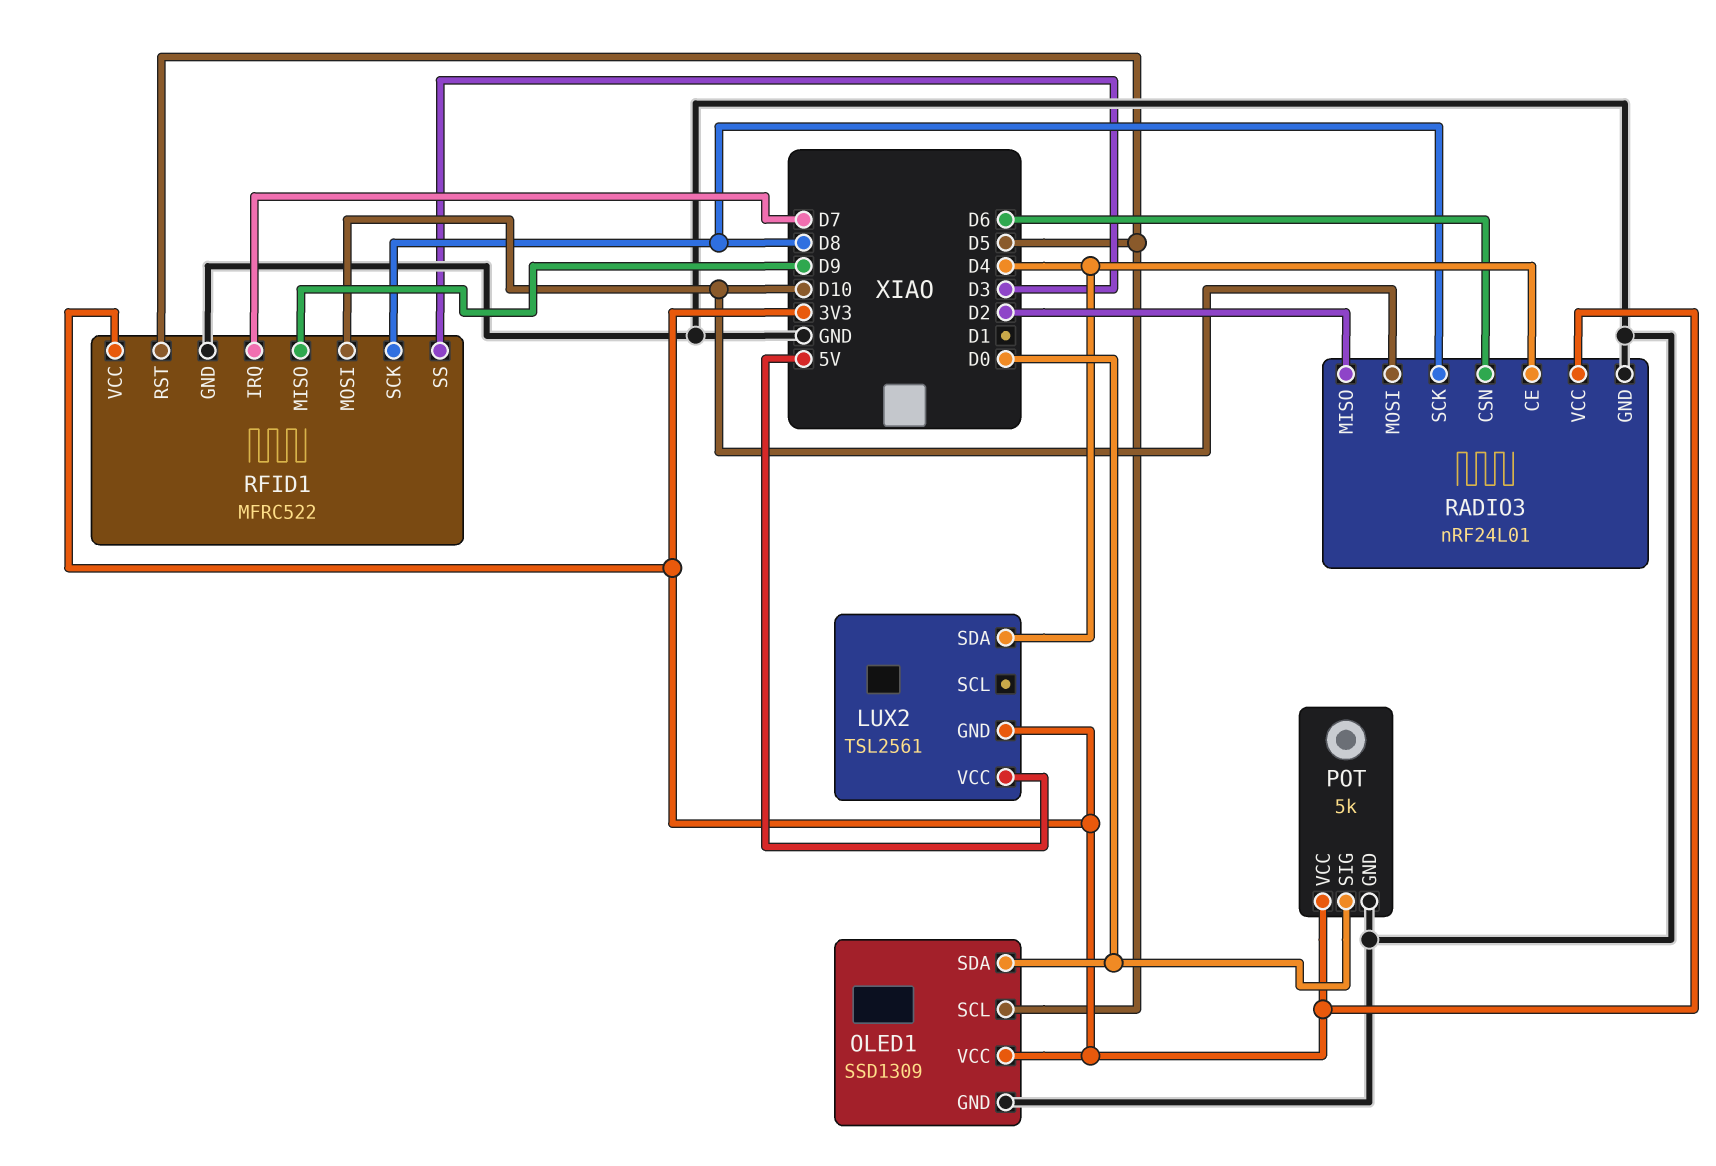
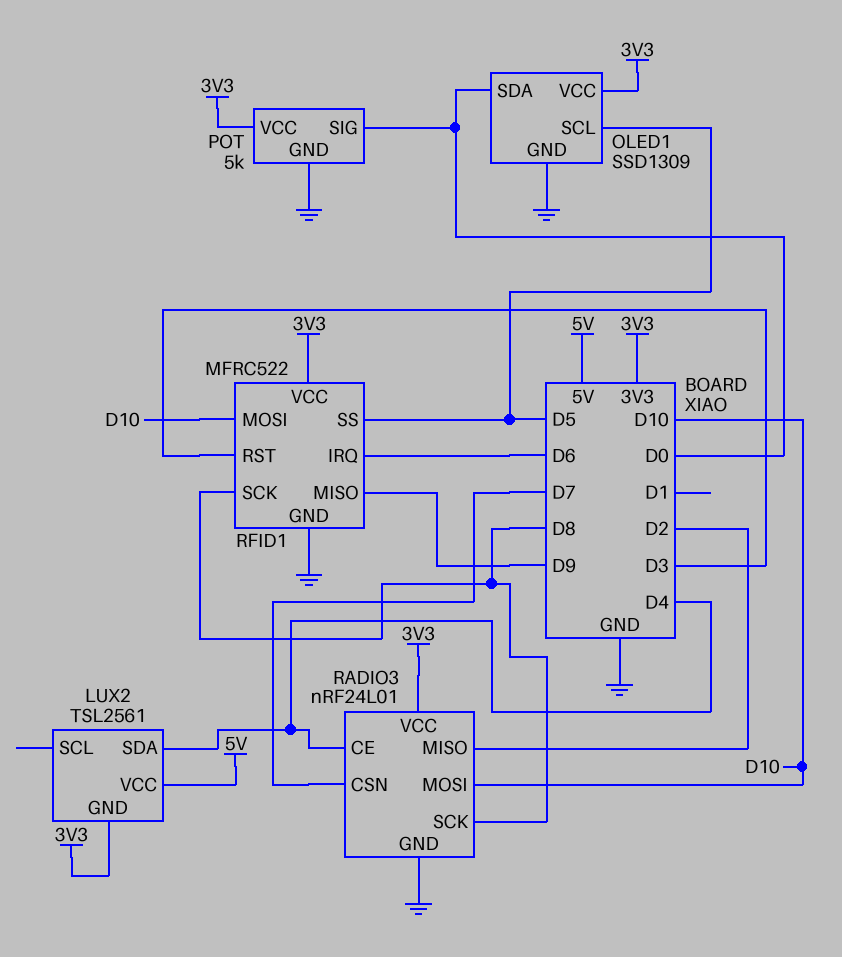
RADIO3 pin CSN: D6 -> D7
RFID1 pin IRQ: D7 -> D6
RFID1 pin RST: D5 -> D3
RFID1 pin SS: D3 -> D5

